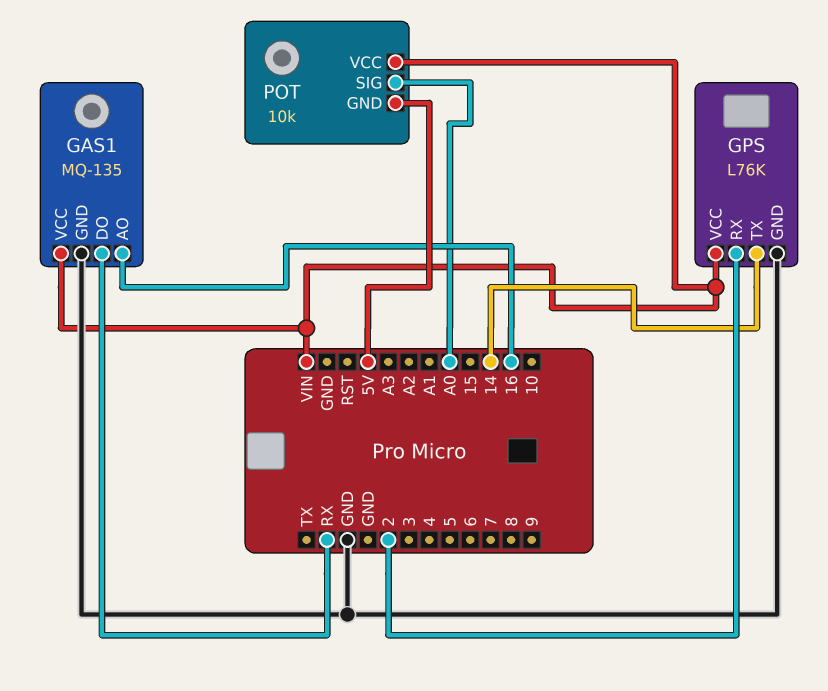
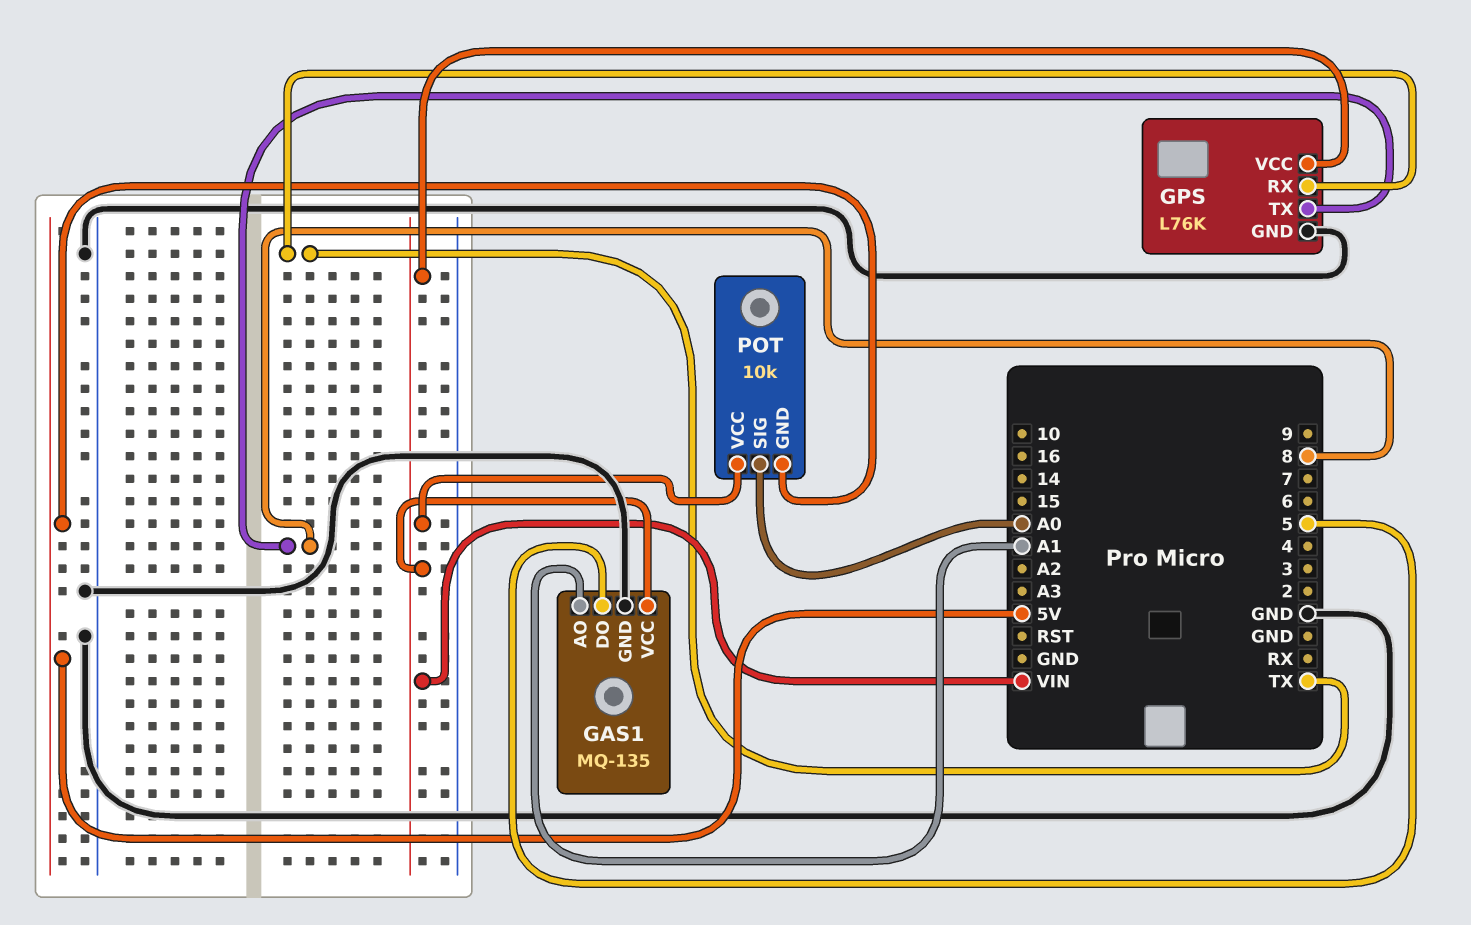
GAS1 pin AO: 16 -> A1
GAS1 pin DO: RX -> 5
GPS pin RX: 2 -> TX
GPS pin TX: 14 -> 8

